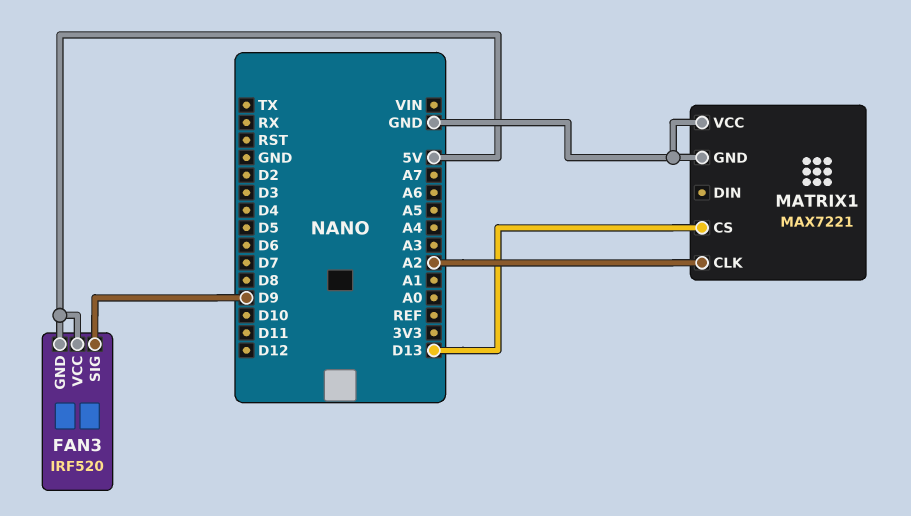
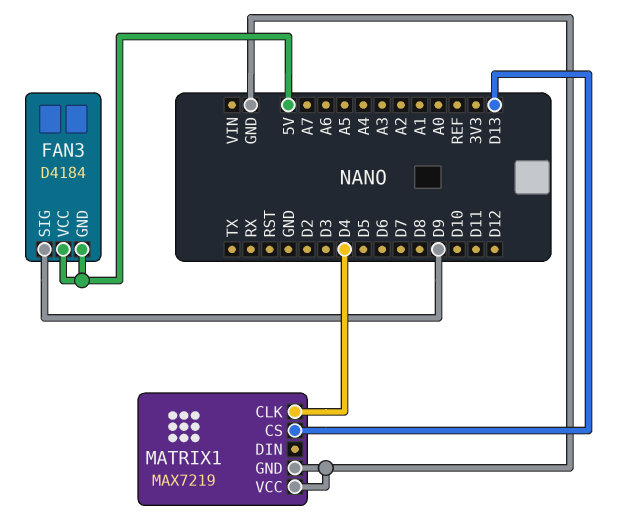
FAN3: IRF520 -> D4184
MATRIX1: MAX7221 -> MAX7219
MATRIX1 pin CLK: A2 -> D4

